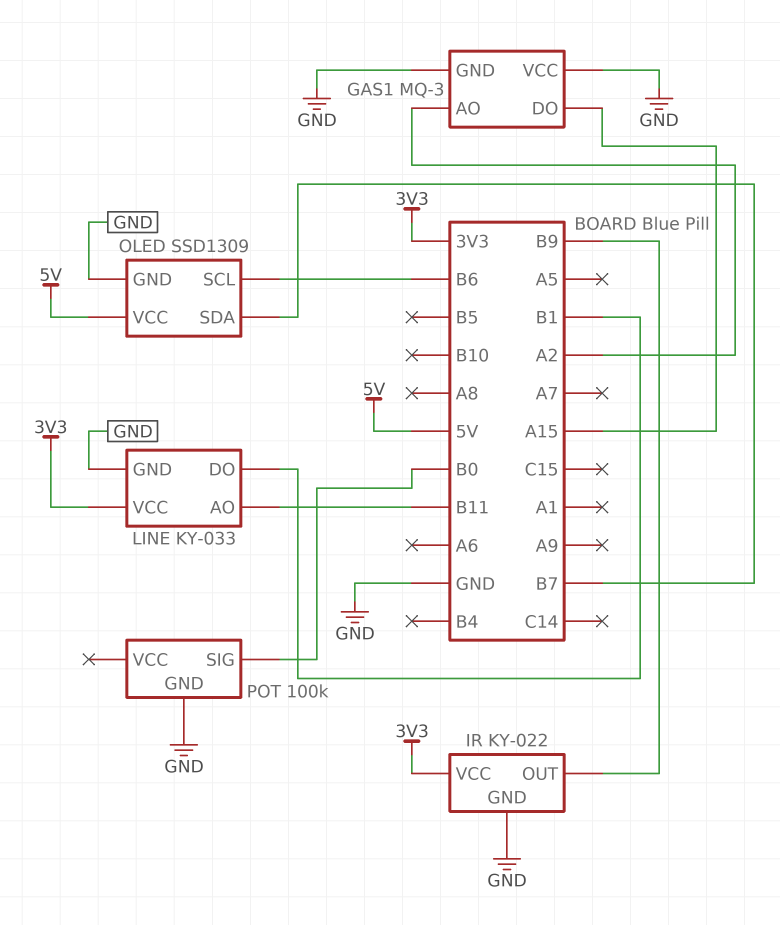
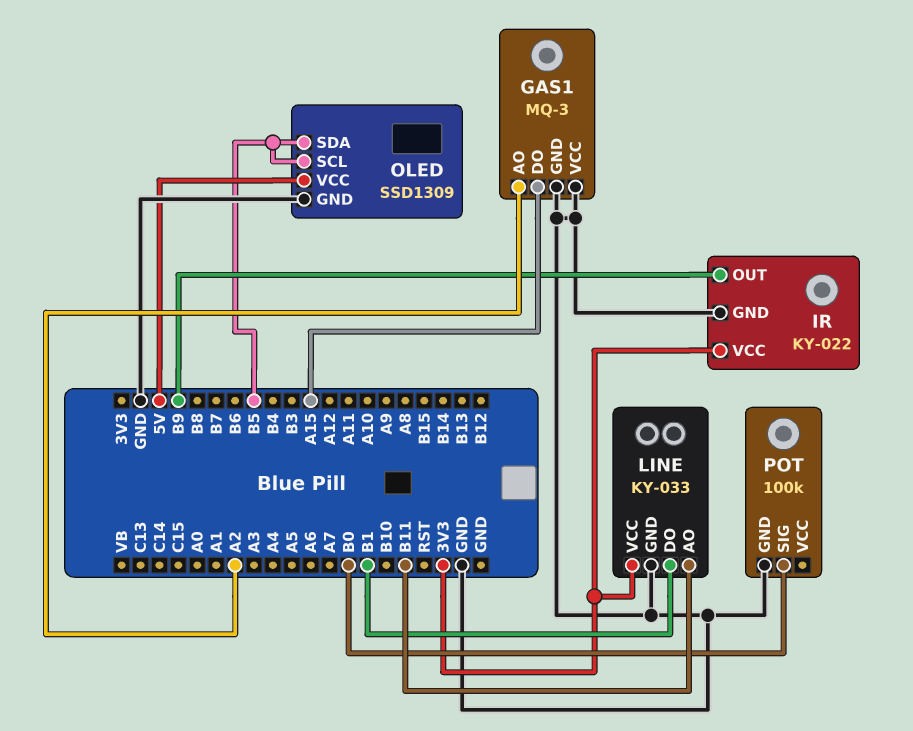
OLED pin SCL: B6 -> B5
OLED pin SDA: B7 -> B5

